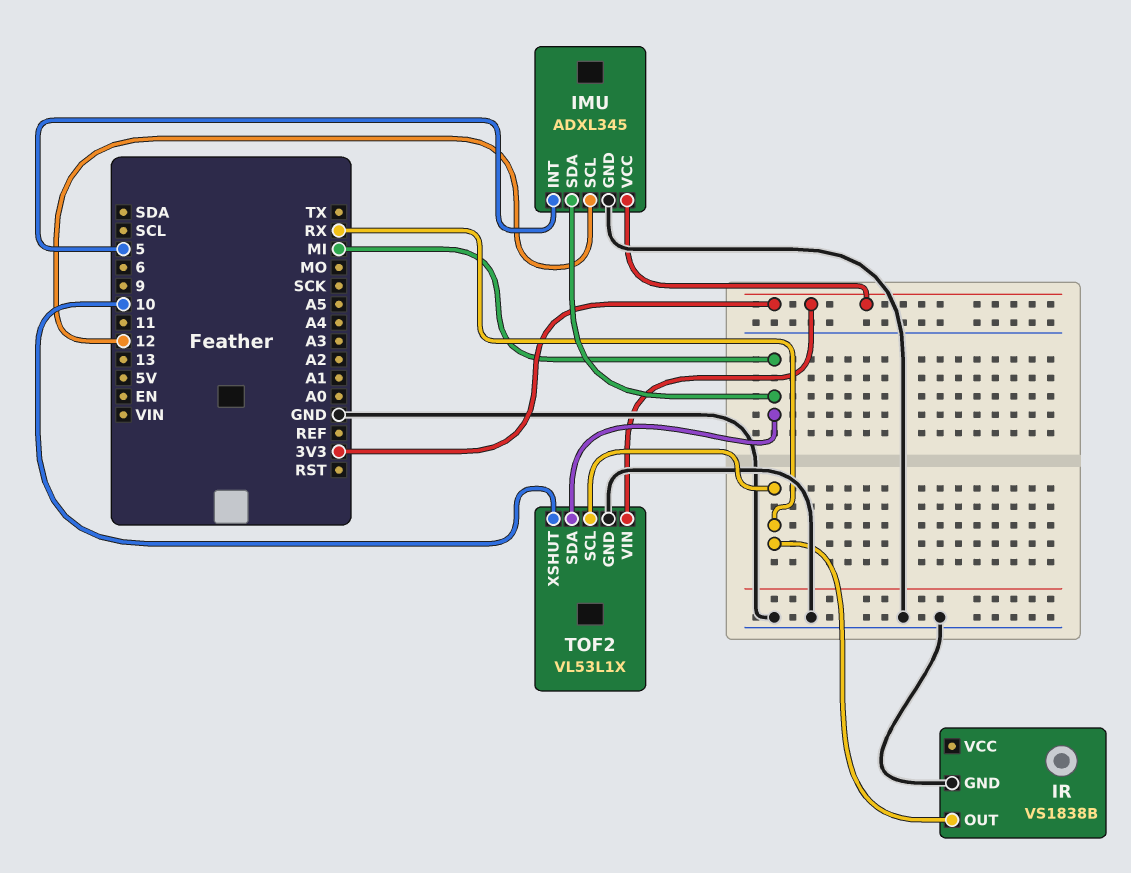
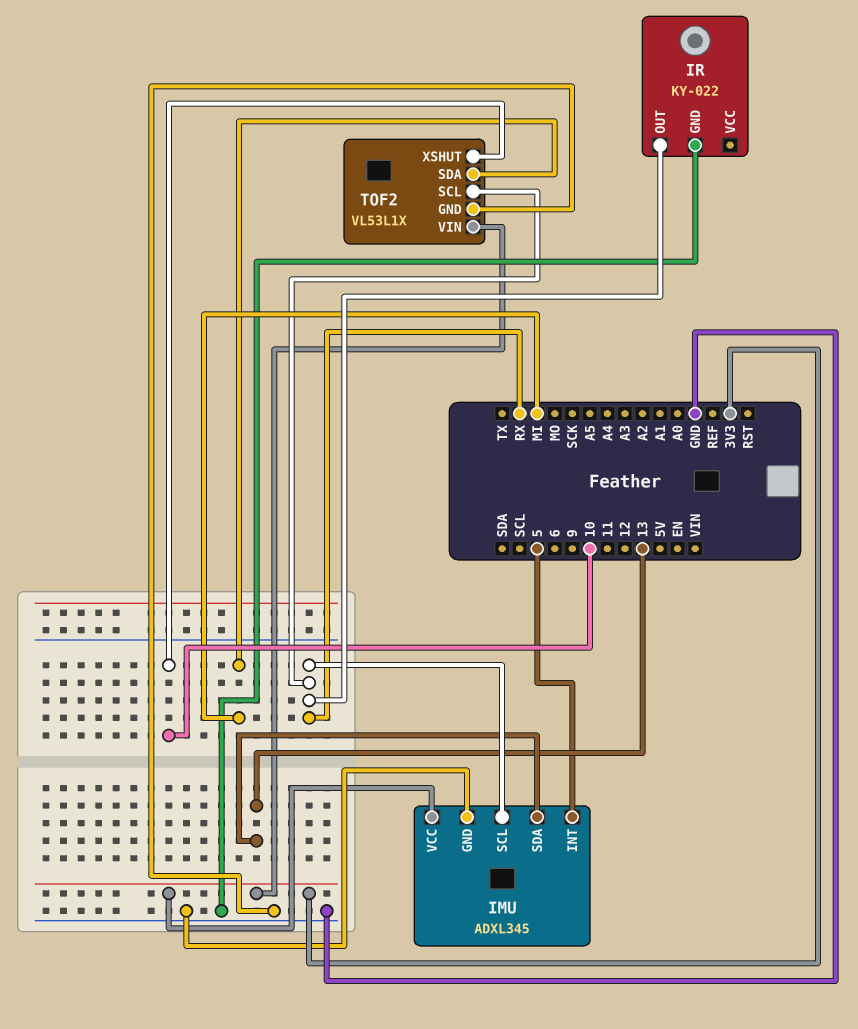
IMU pin SCL: 12 -> RX
IMU pin SDA: MI -> 13
IR: VS1838B -> KY-022

